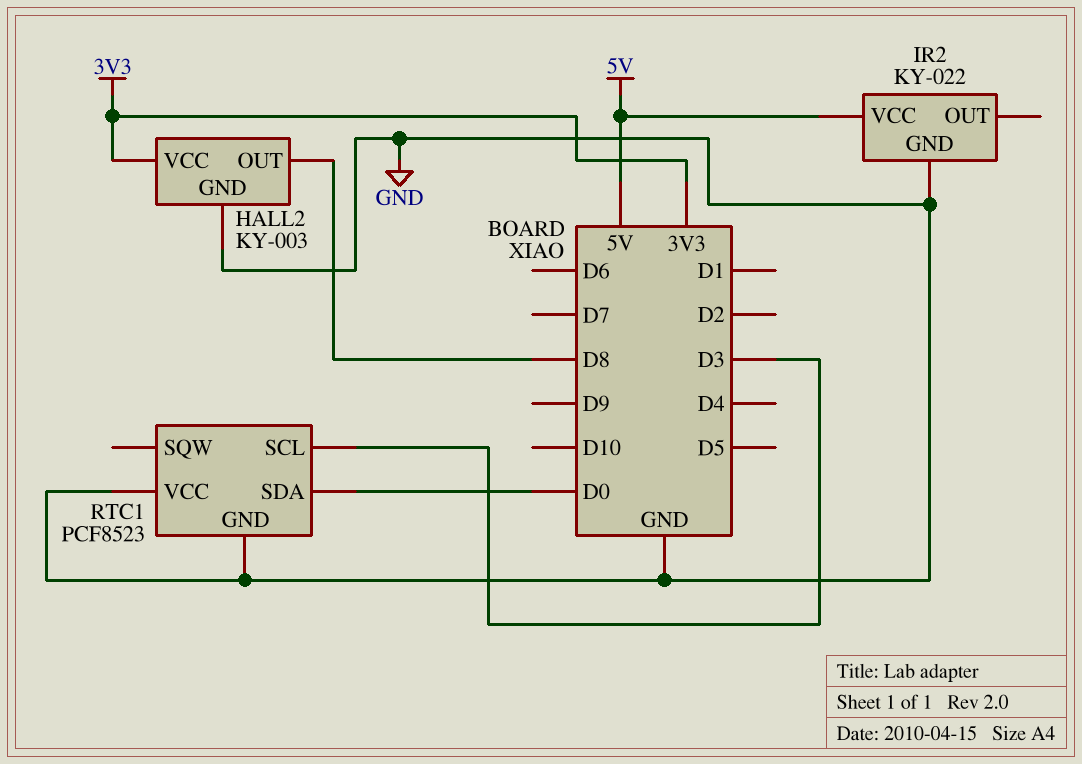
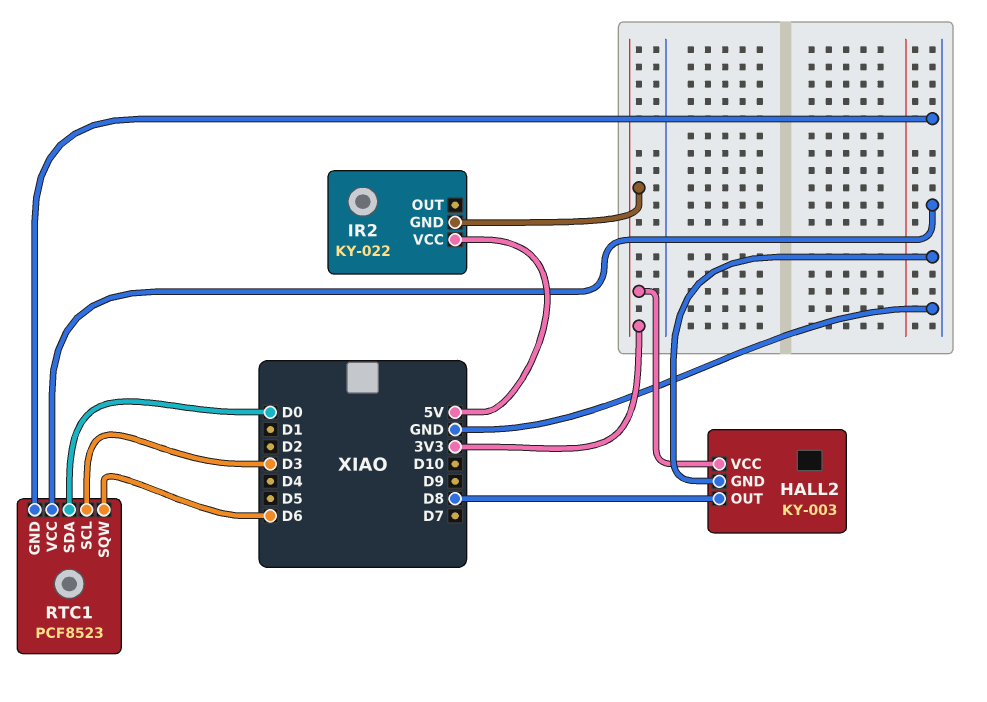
IR2 pin GND: GND -> 3V3
RTC1 pin SQW: none -> D6

